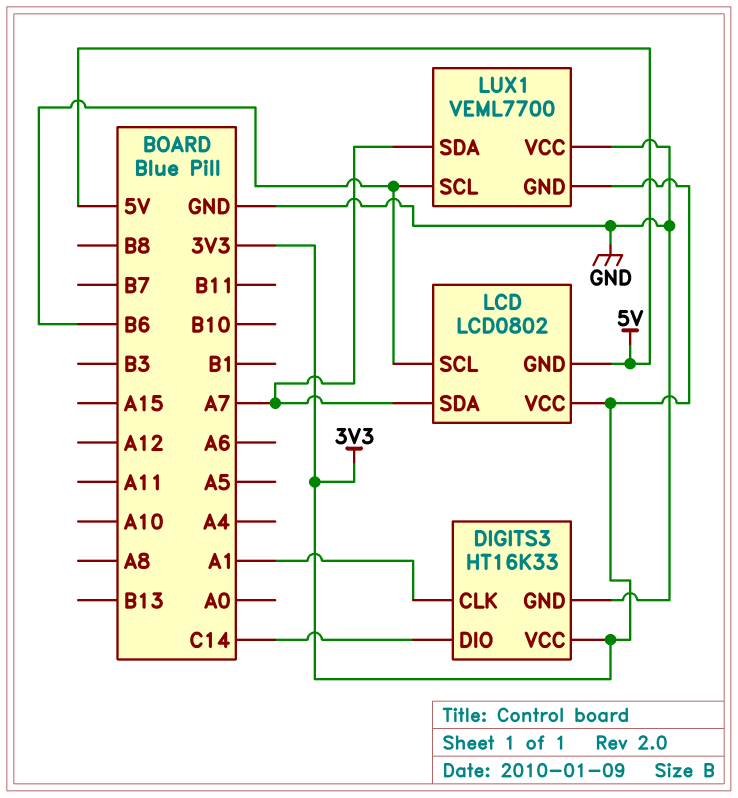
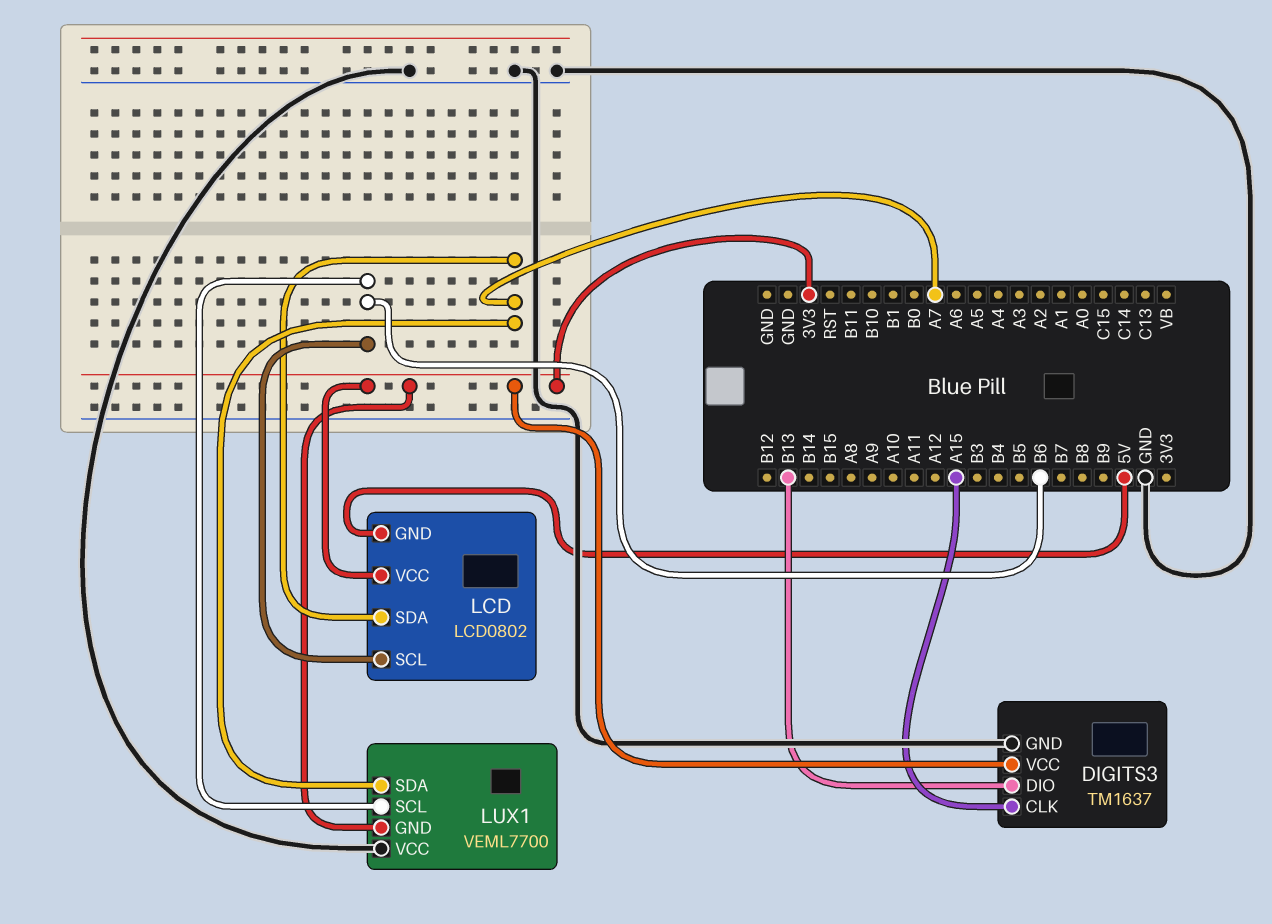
DIGITS3: HT16K33 -> TM1637
DIGITS3 pin CLK: A1 -> A15
DIGITS3 pin DIO: C14 -> B13

